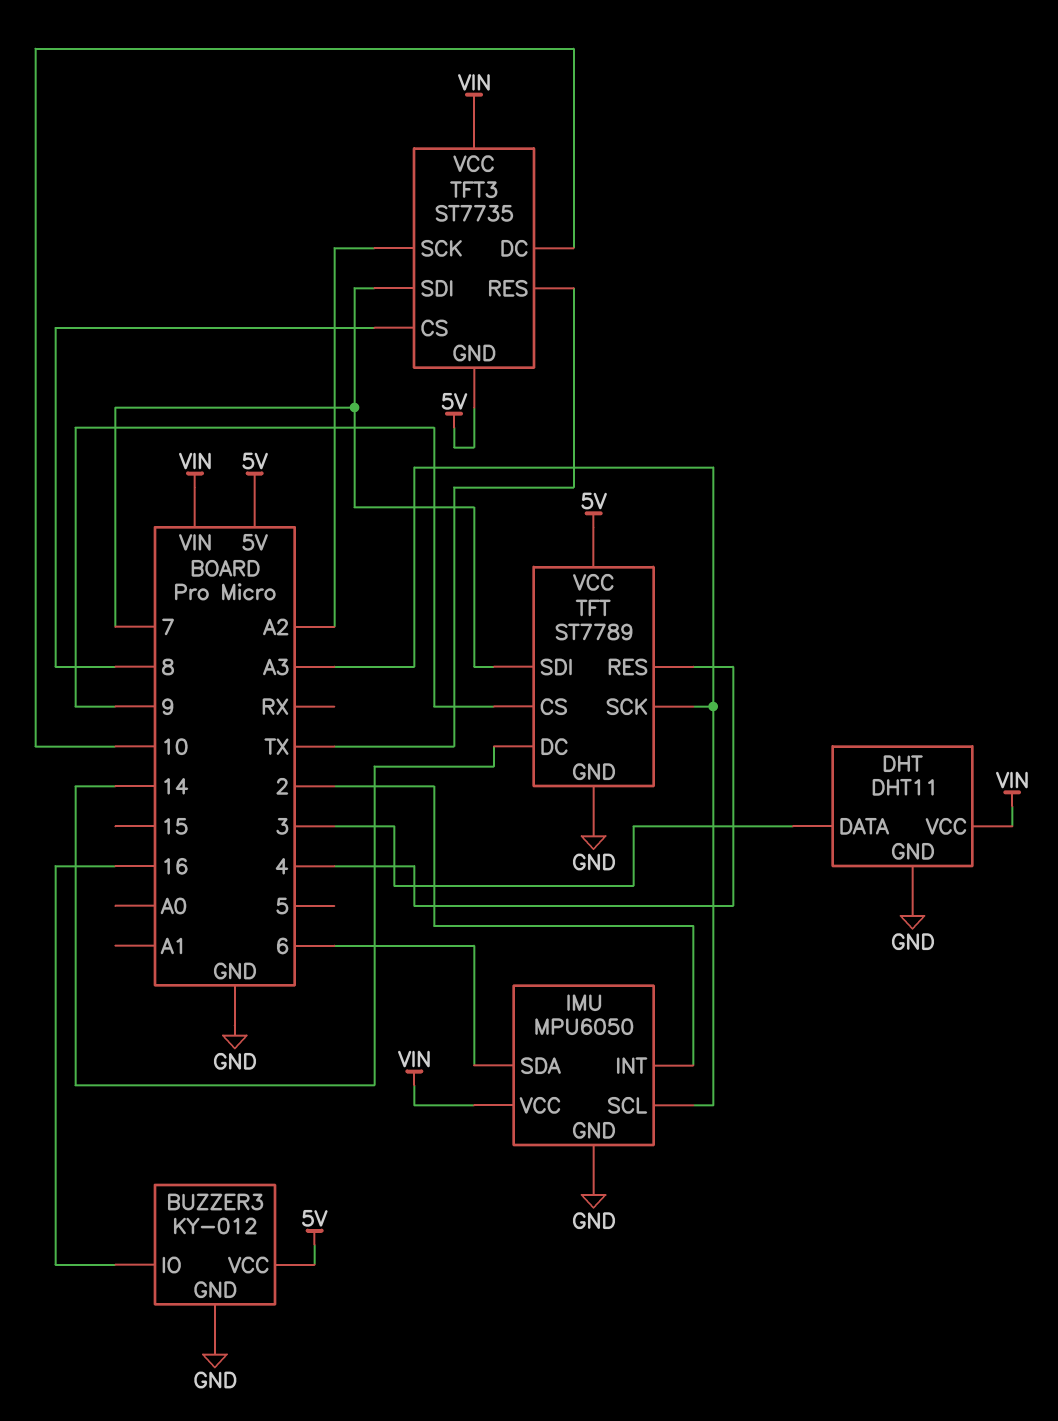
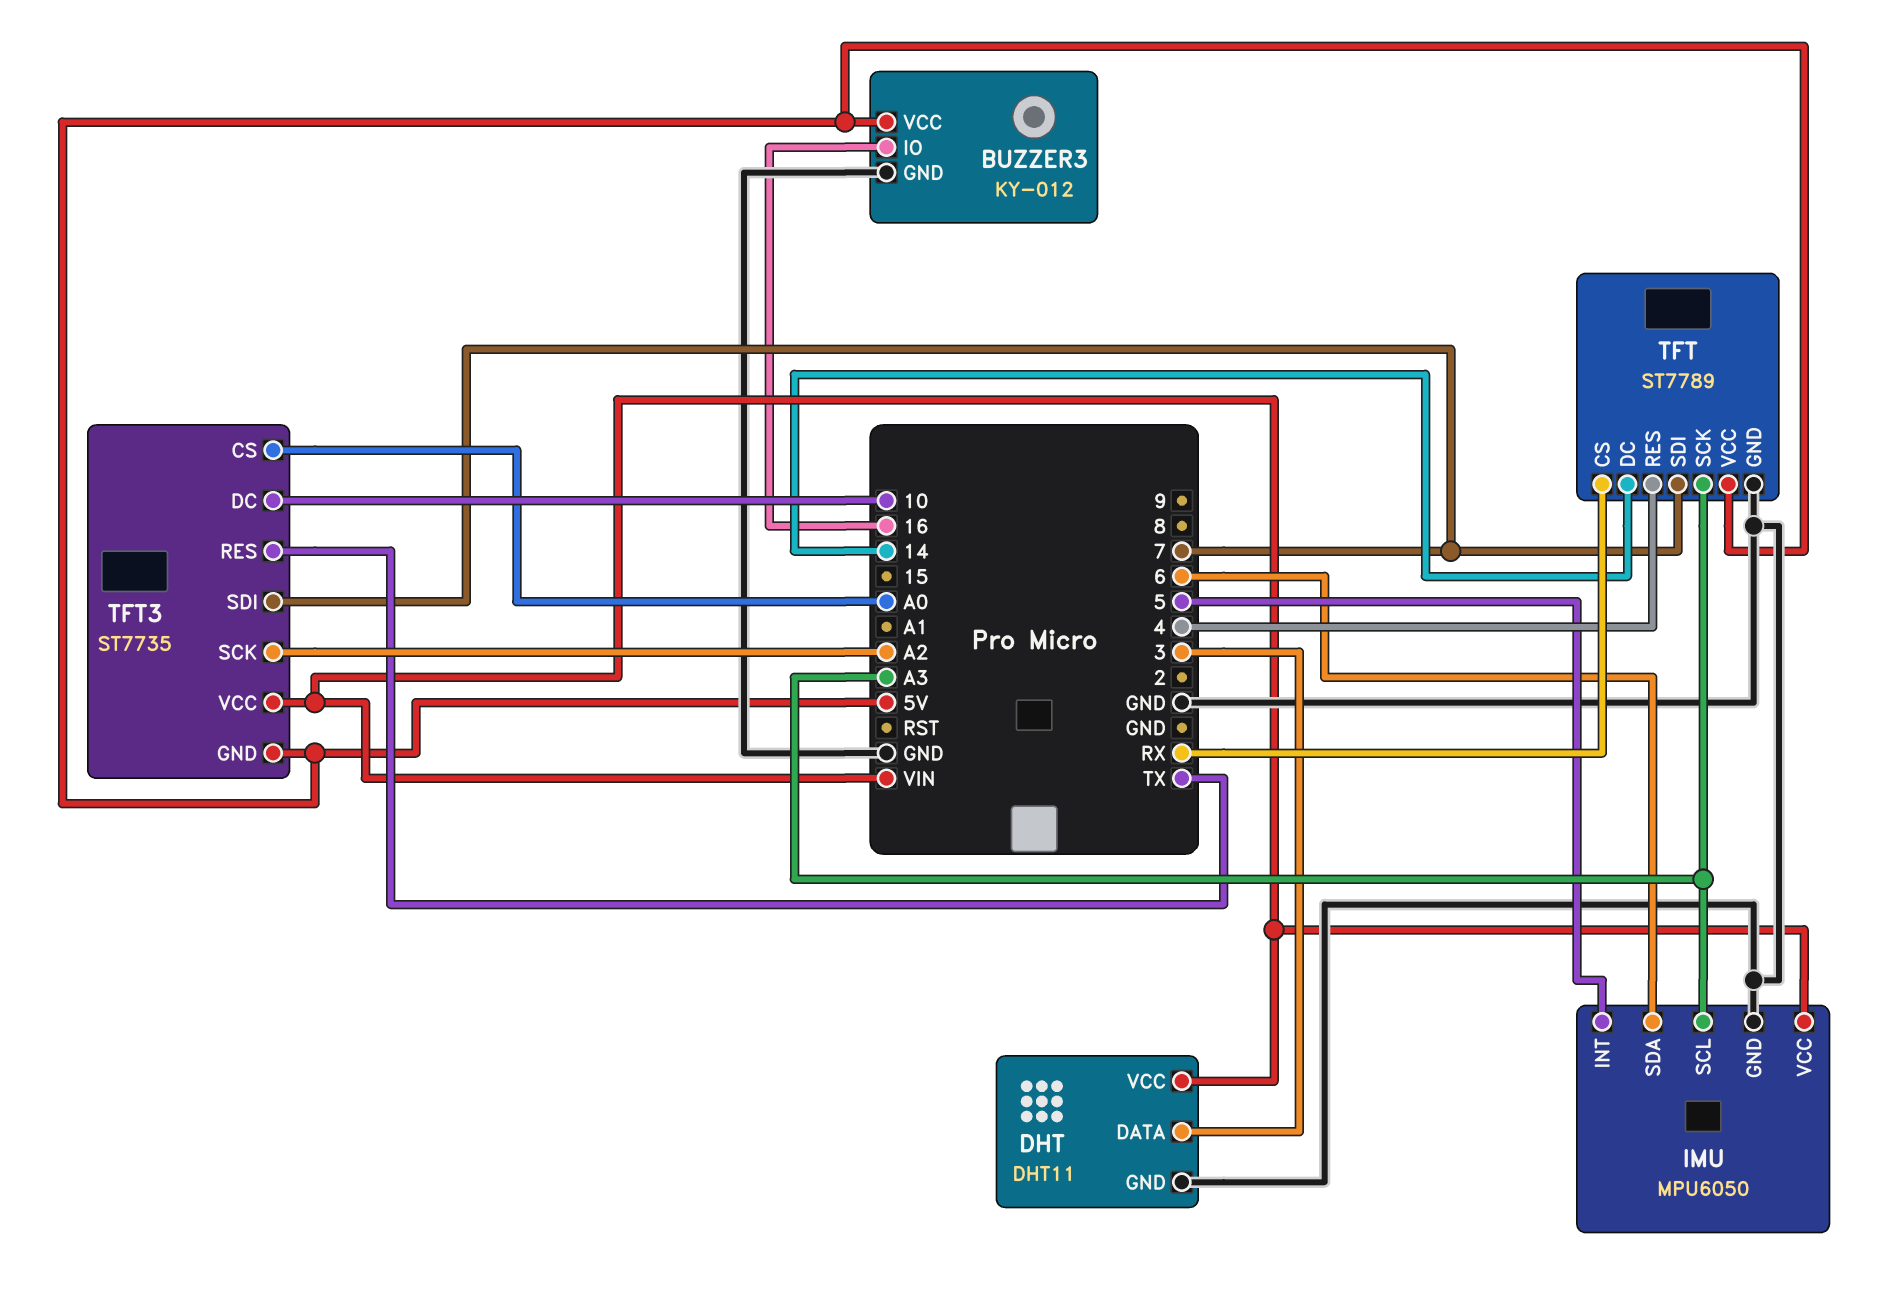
IMU pin INT: 2 -> 5
TFT pin CS: 9 -> RX
TFT3 pin CS: 8 -> A0

